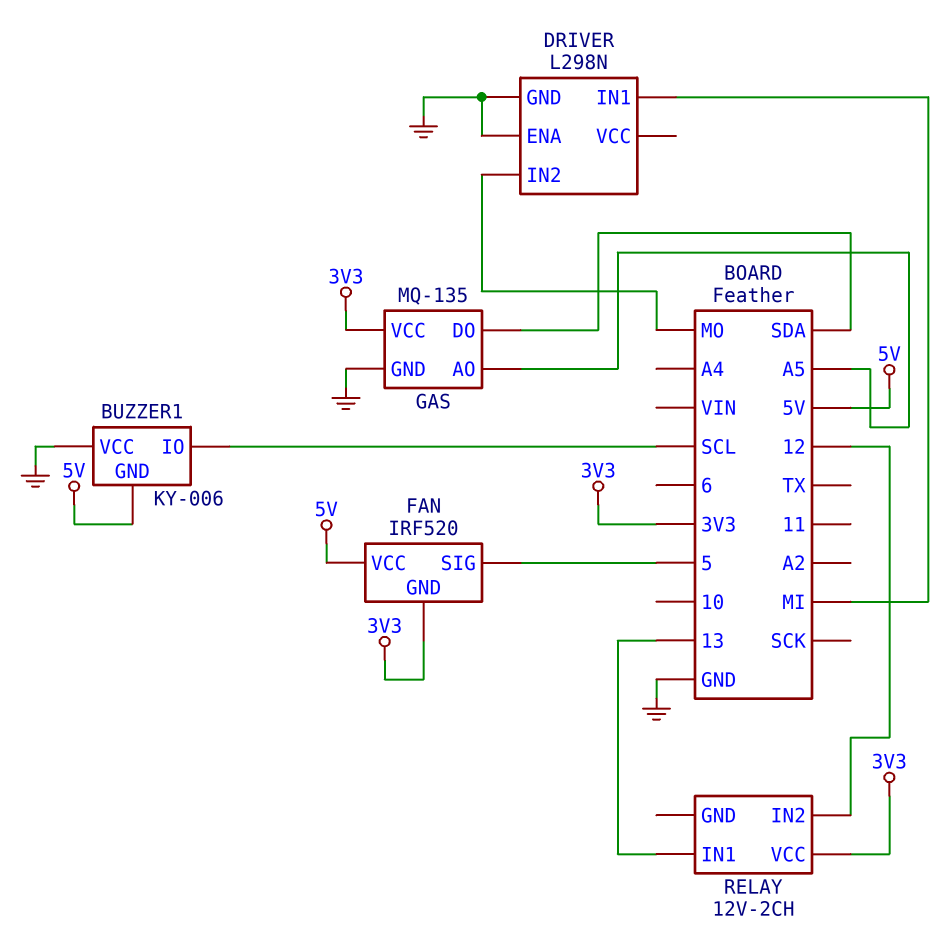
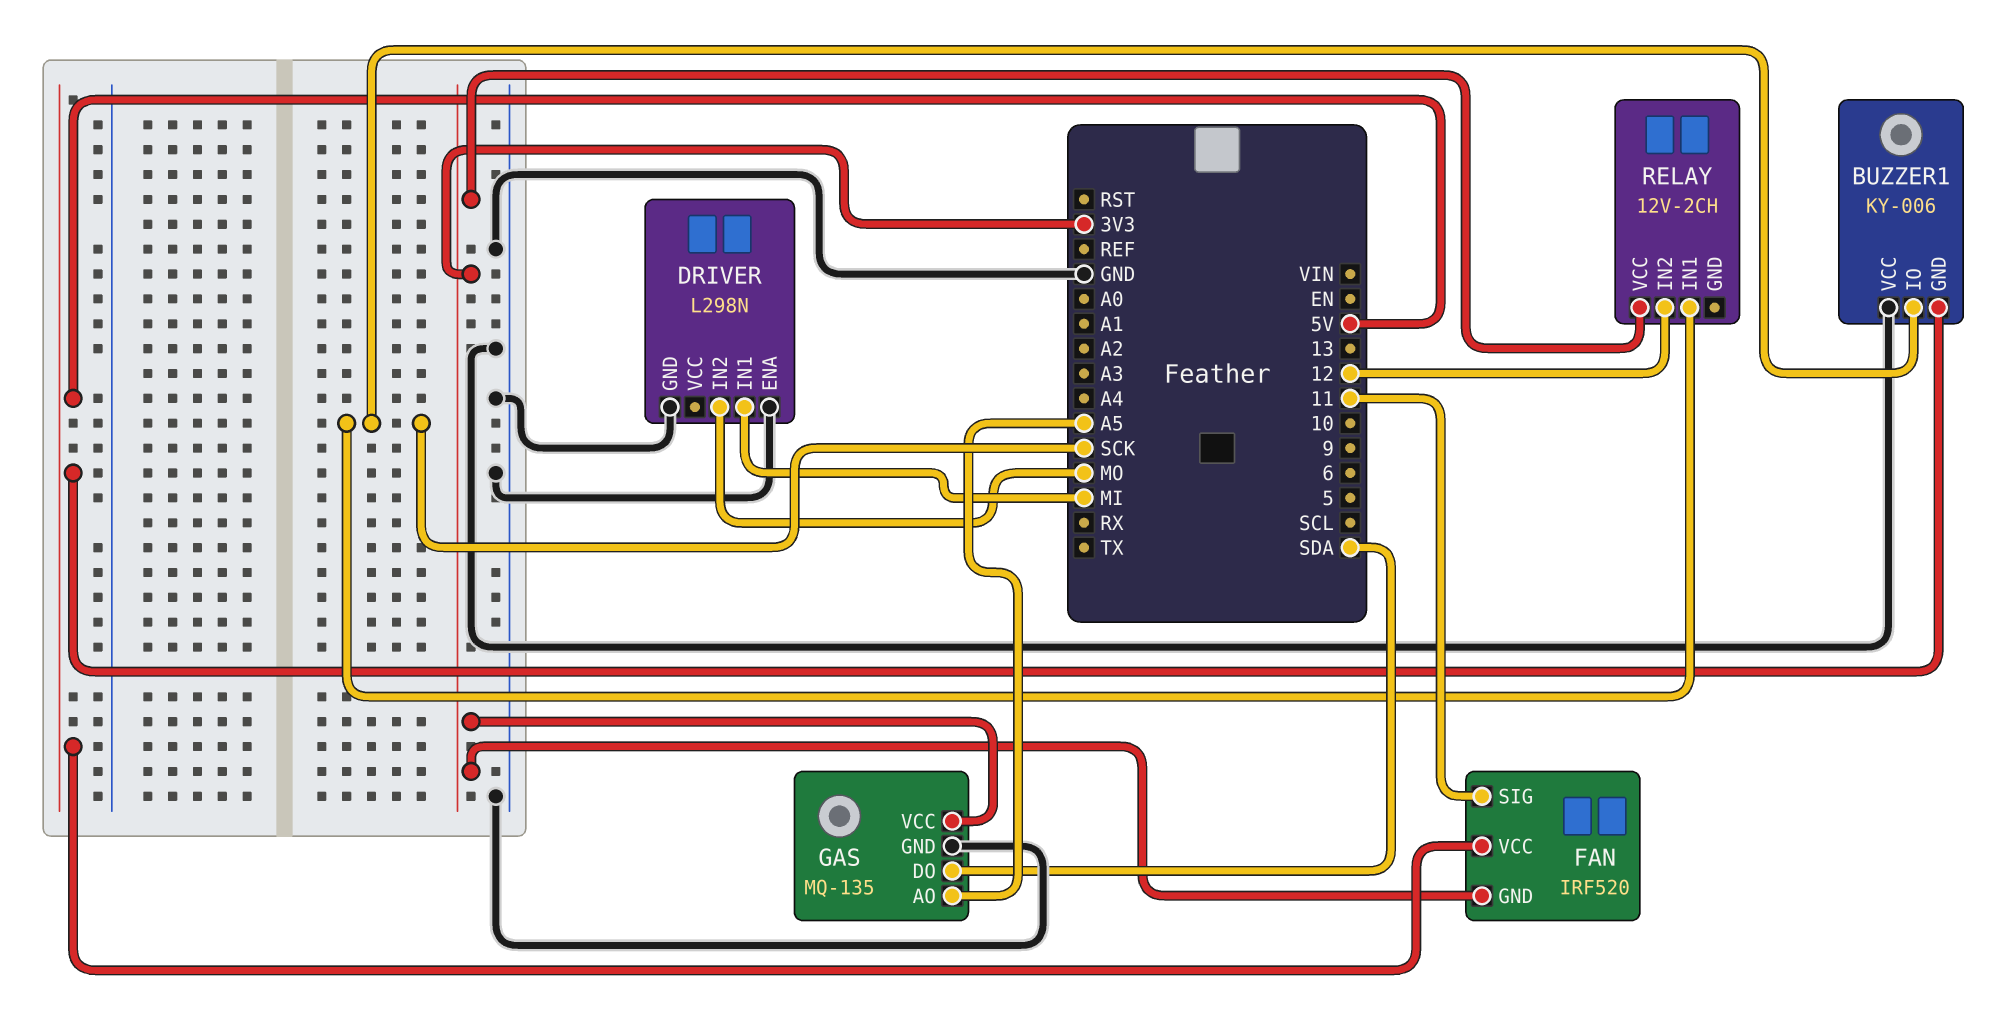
BUZZER1 pin IO: SCL -> SCK
FAN pin SIG: 5 -> 11
RELAY pin IN1: 13 -> SCK

